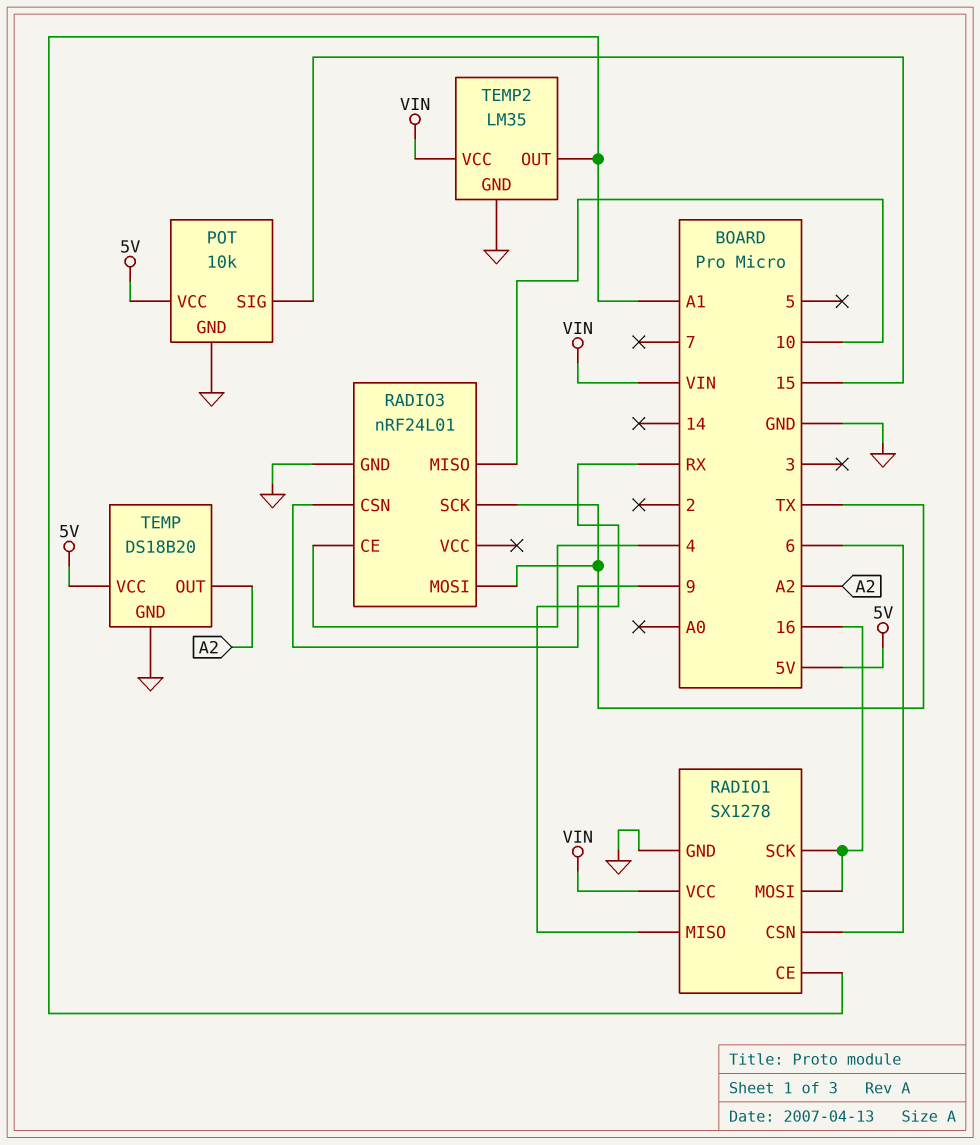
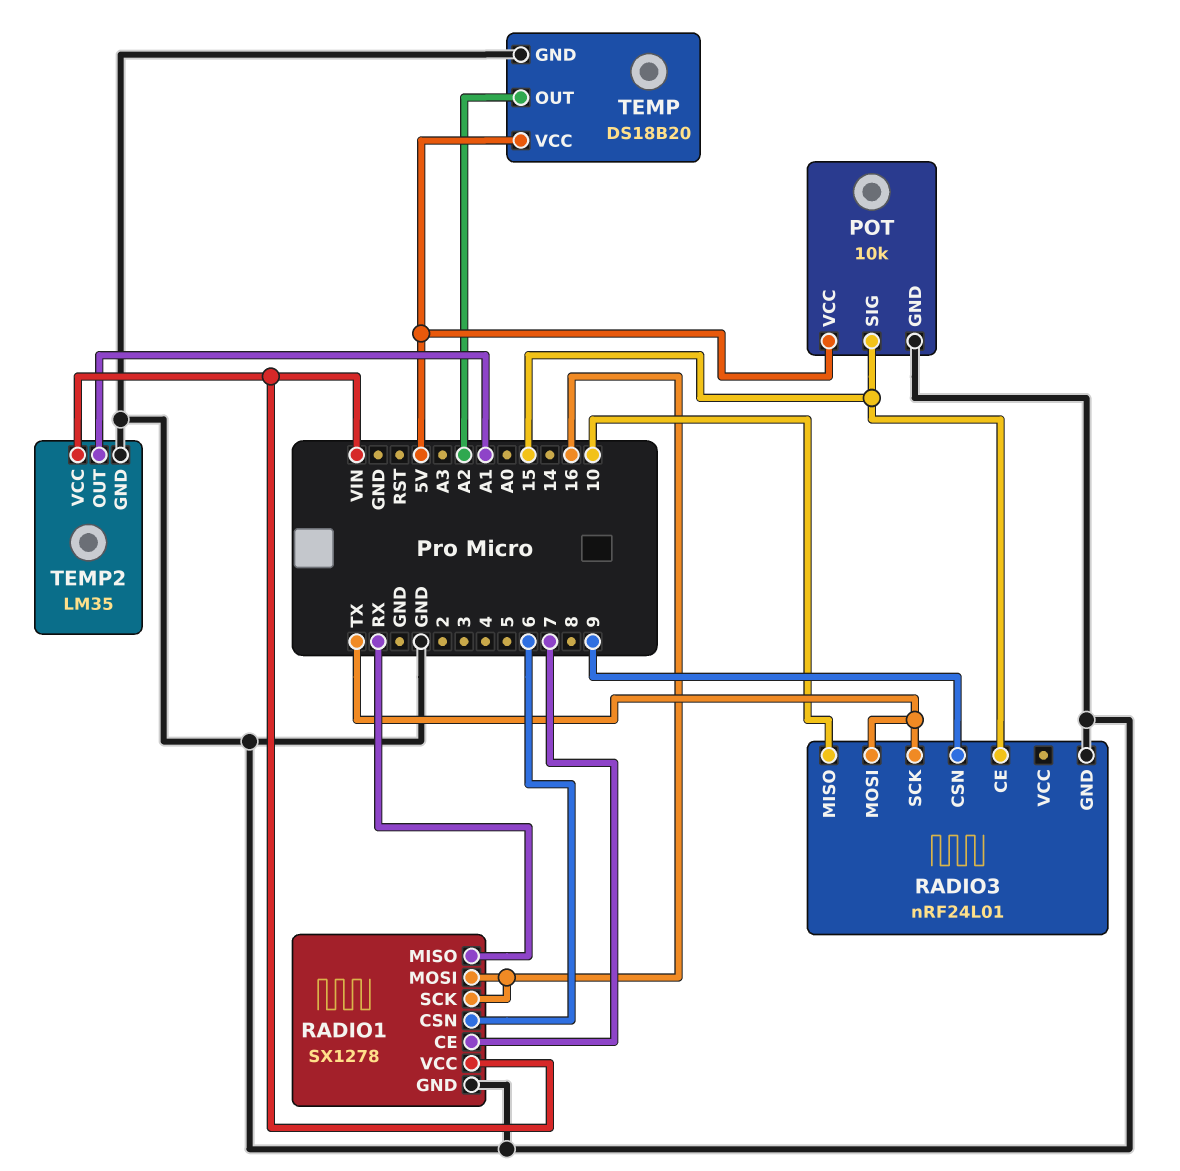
RADIO1 pin CE: A1 -> 7
RADIO3 pin CE: 4 -> 15

